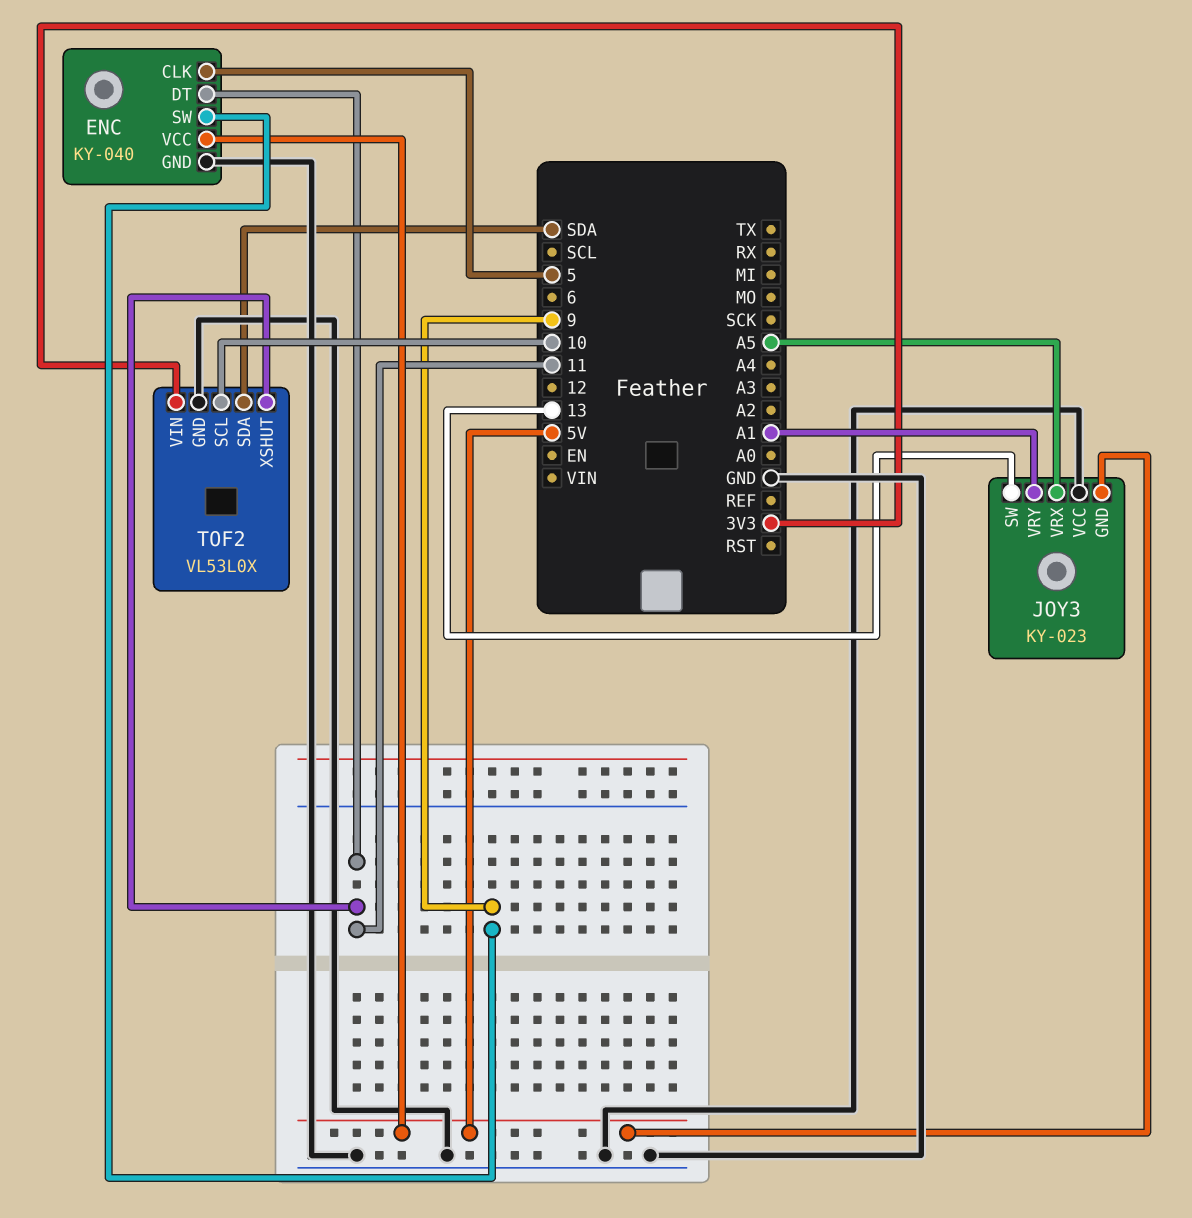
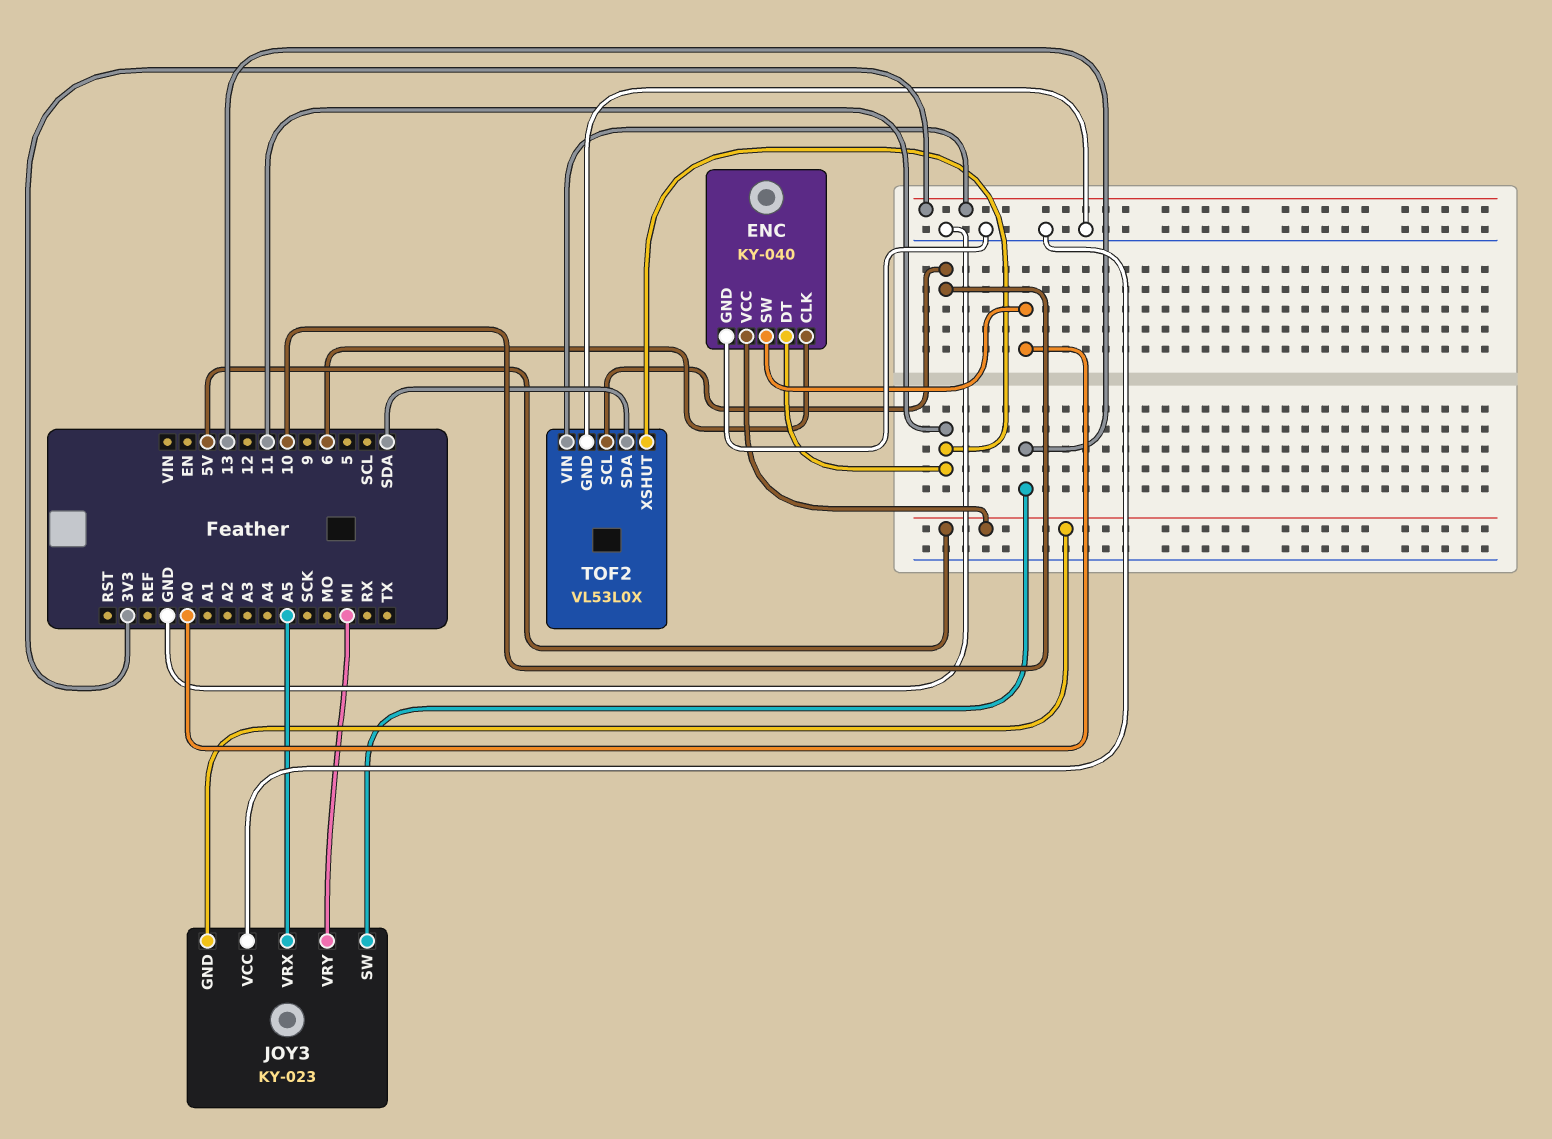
ENC pin CLK: 5 -> 6
ENC pin SW: 9 -> A0
JOY3 pin VRY: A1 -> MI

